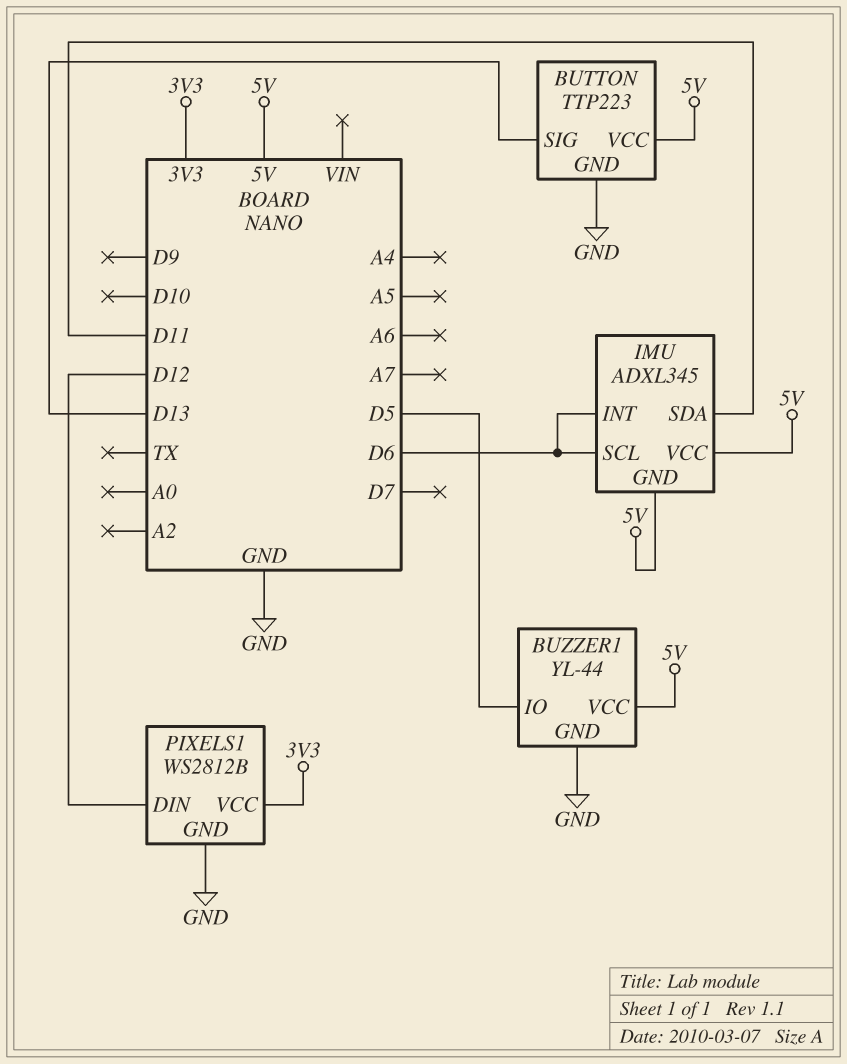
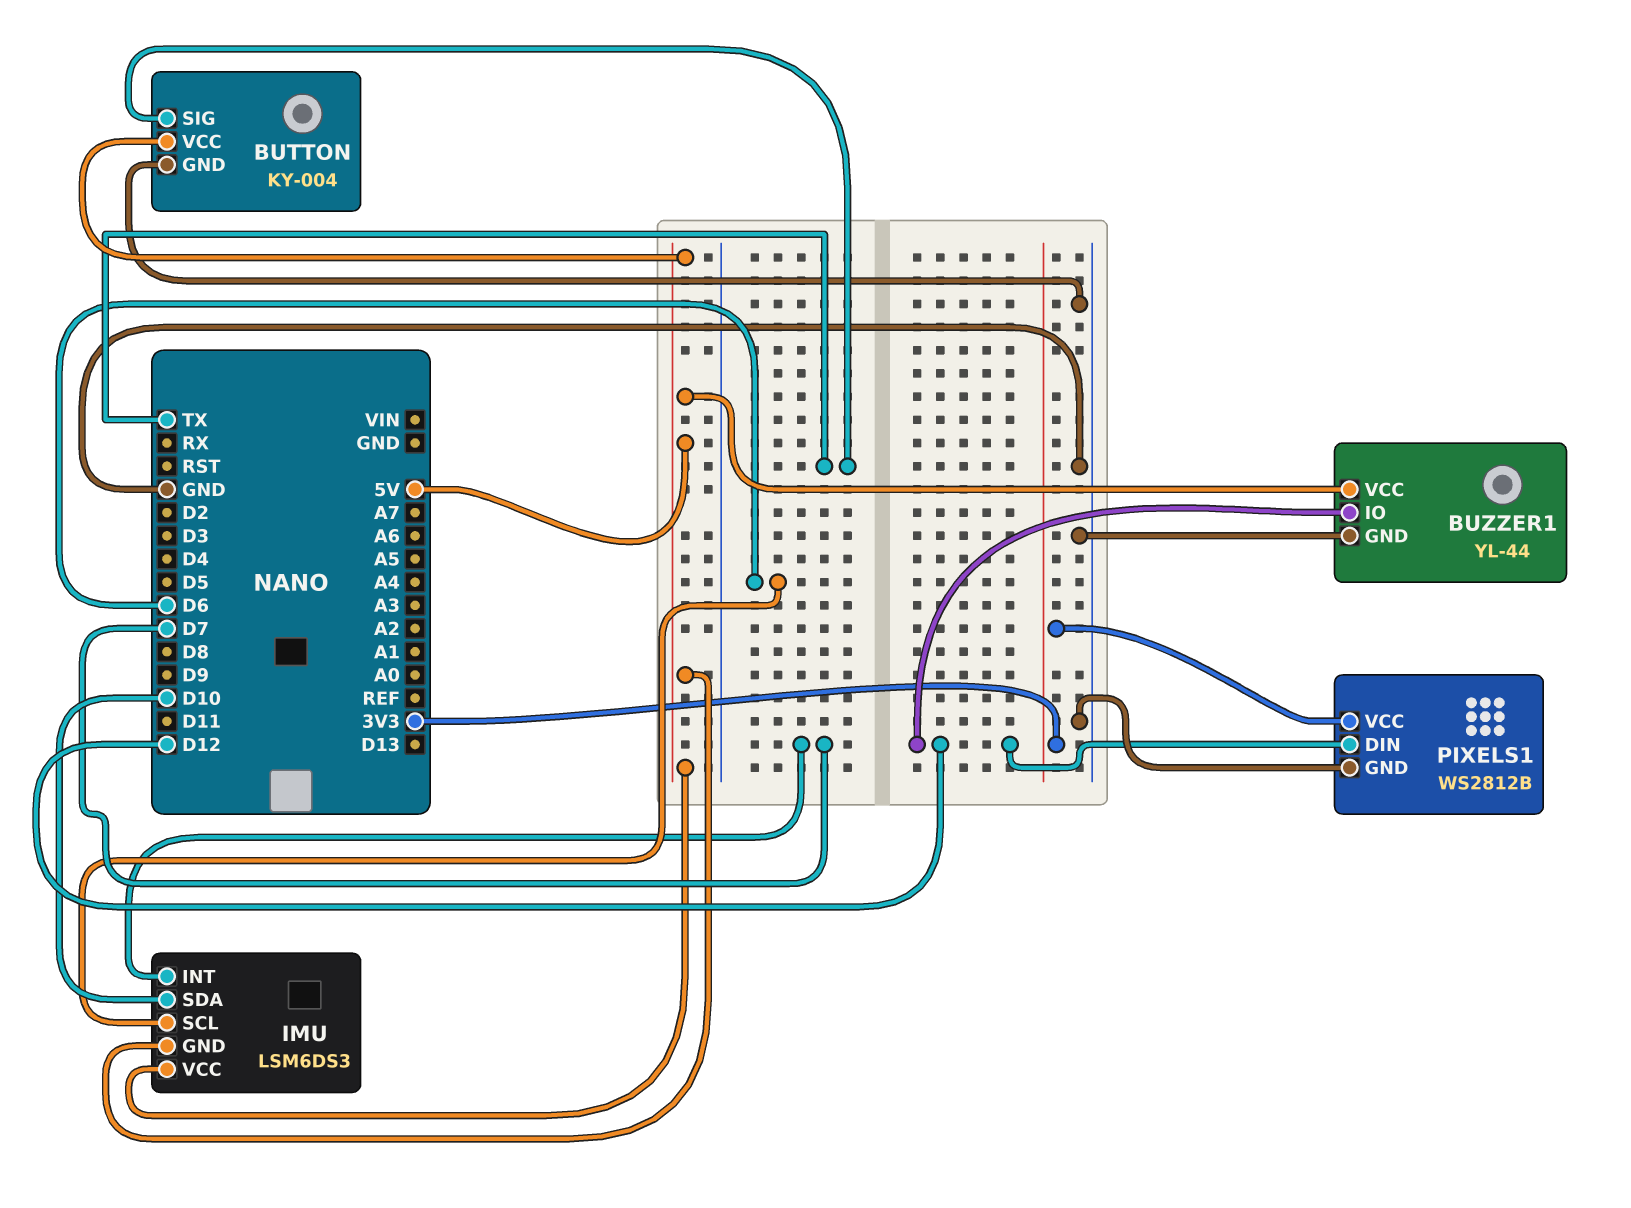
BUTTON: TTP223 -> KY-004
BUTTON pin SIG: D13 -> TX
BUZZER1 pin IO: D5 -> D12
IMU: ADXL345 -> LSM6DS3
IMU pin INT: D6 -> D7
IMU pin SDA: D11 -> D10

